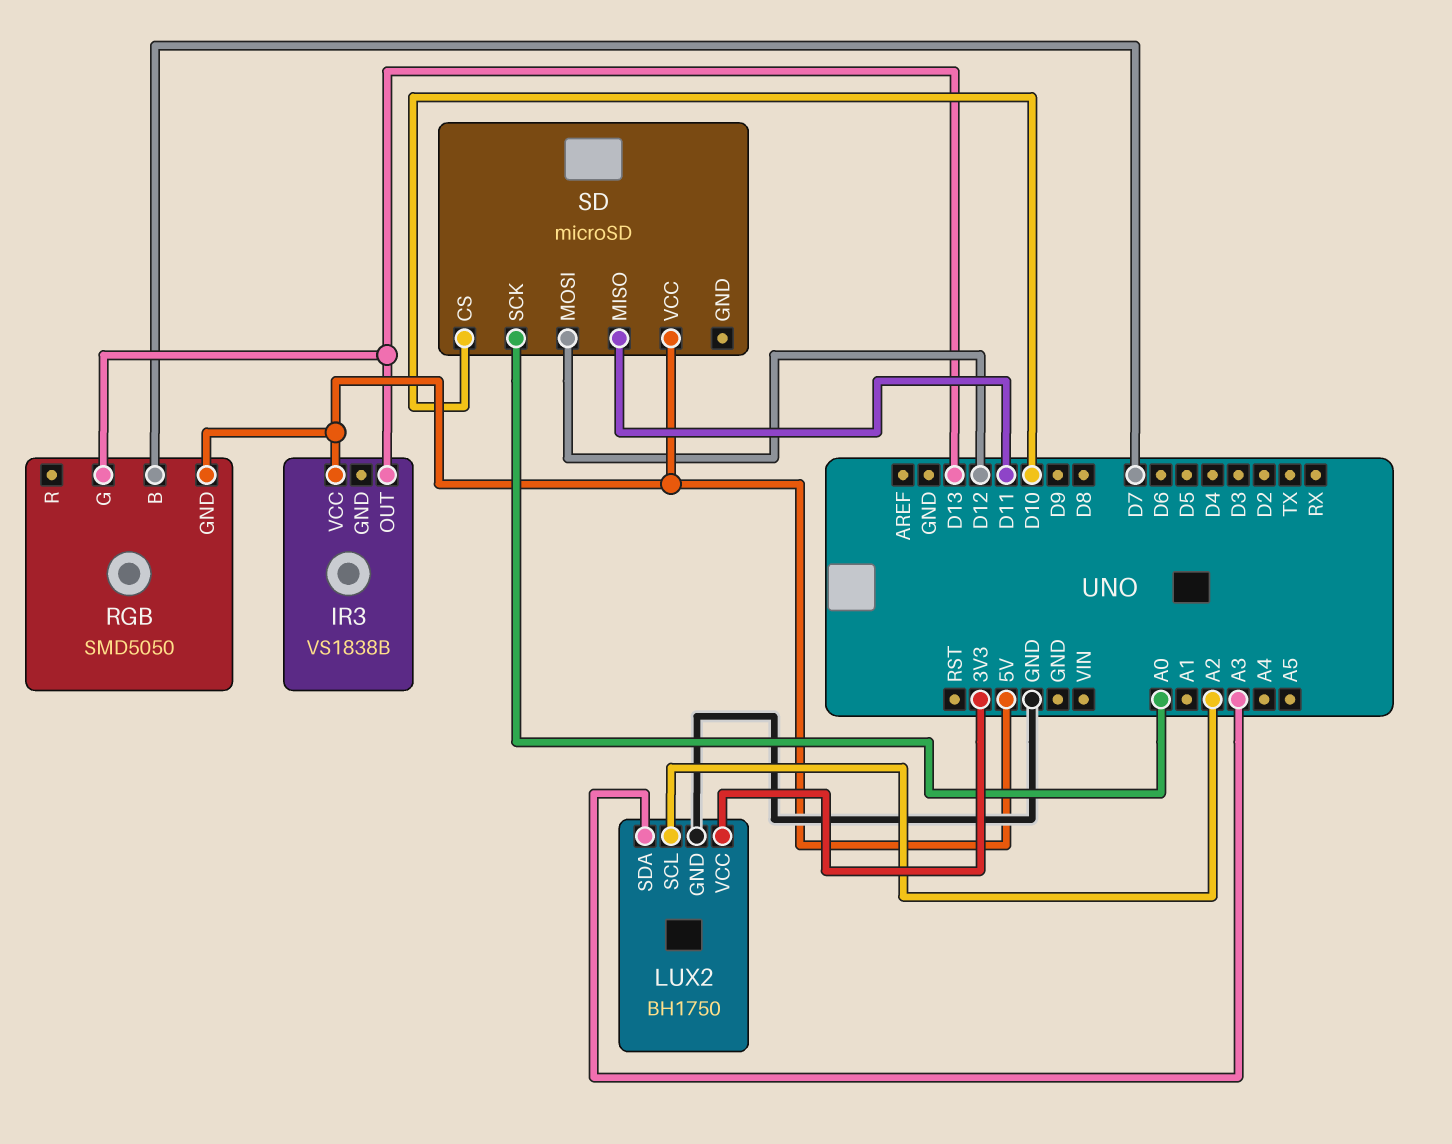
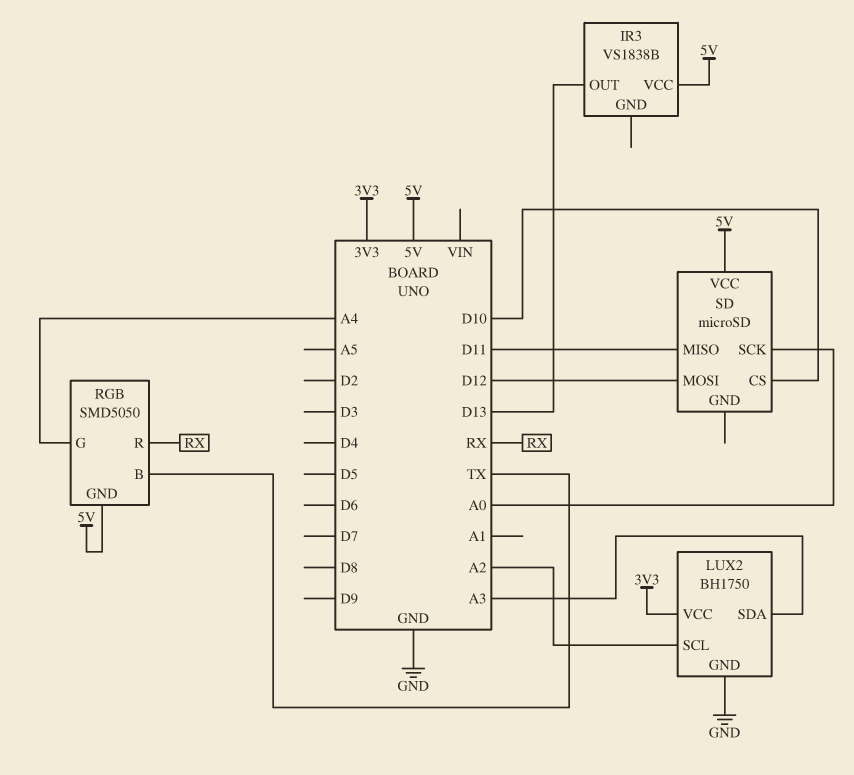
RGB pin B: D7 -> TX
RGB pin G: D13 -> A4
RGB pin R: none -> RX

